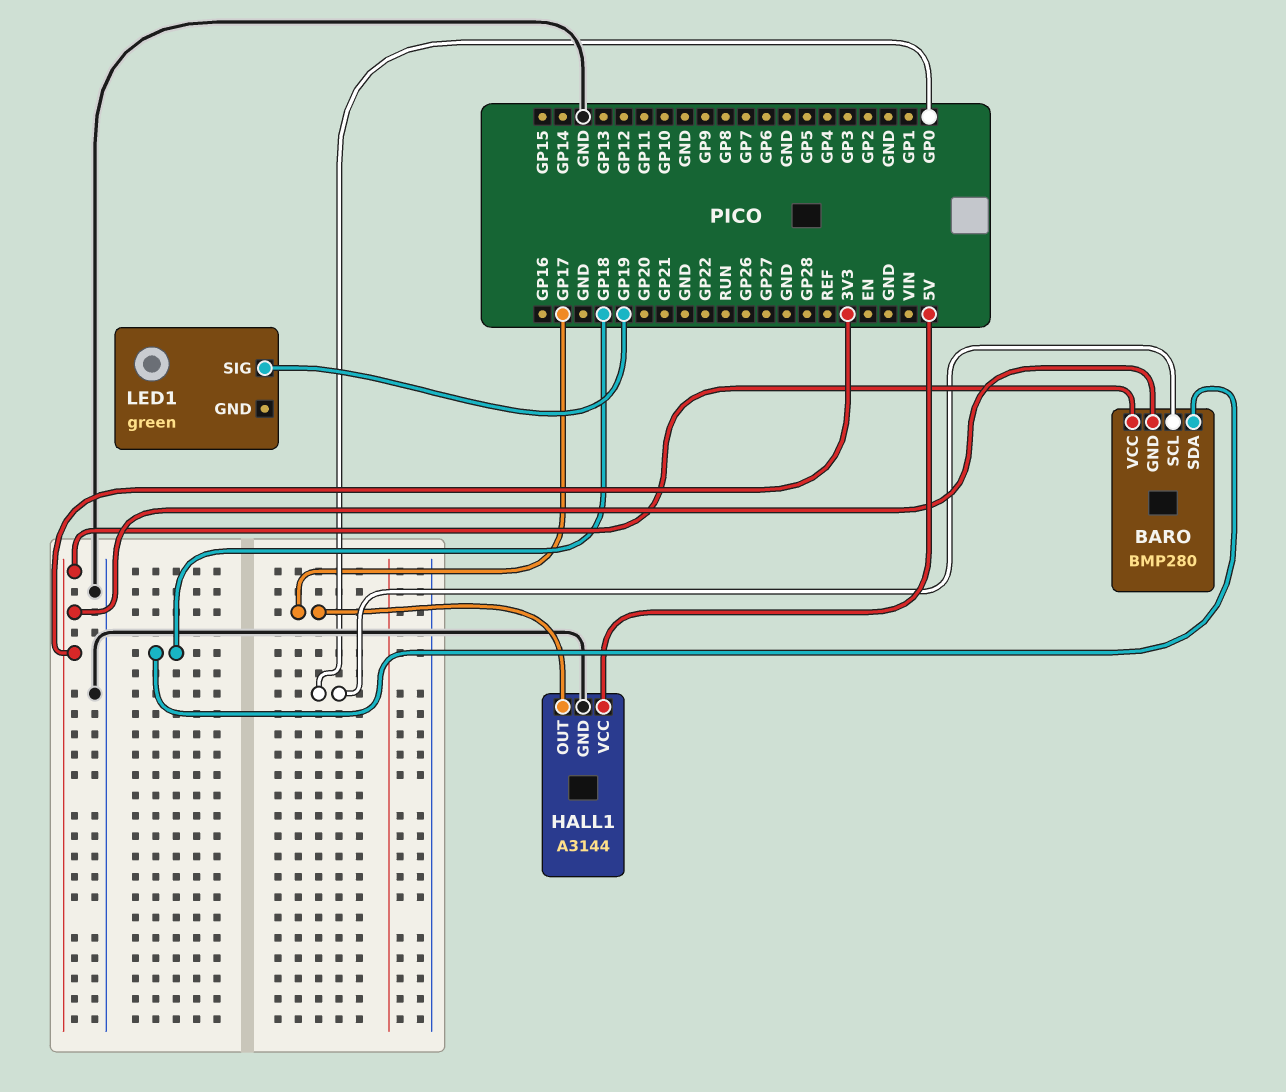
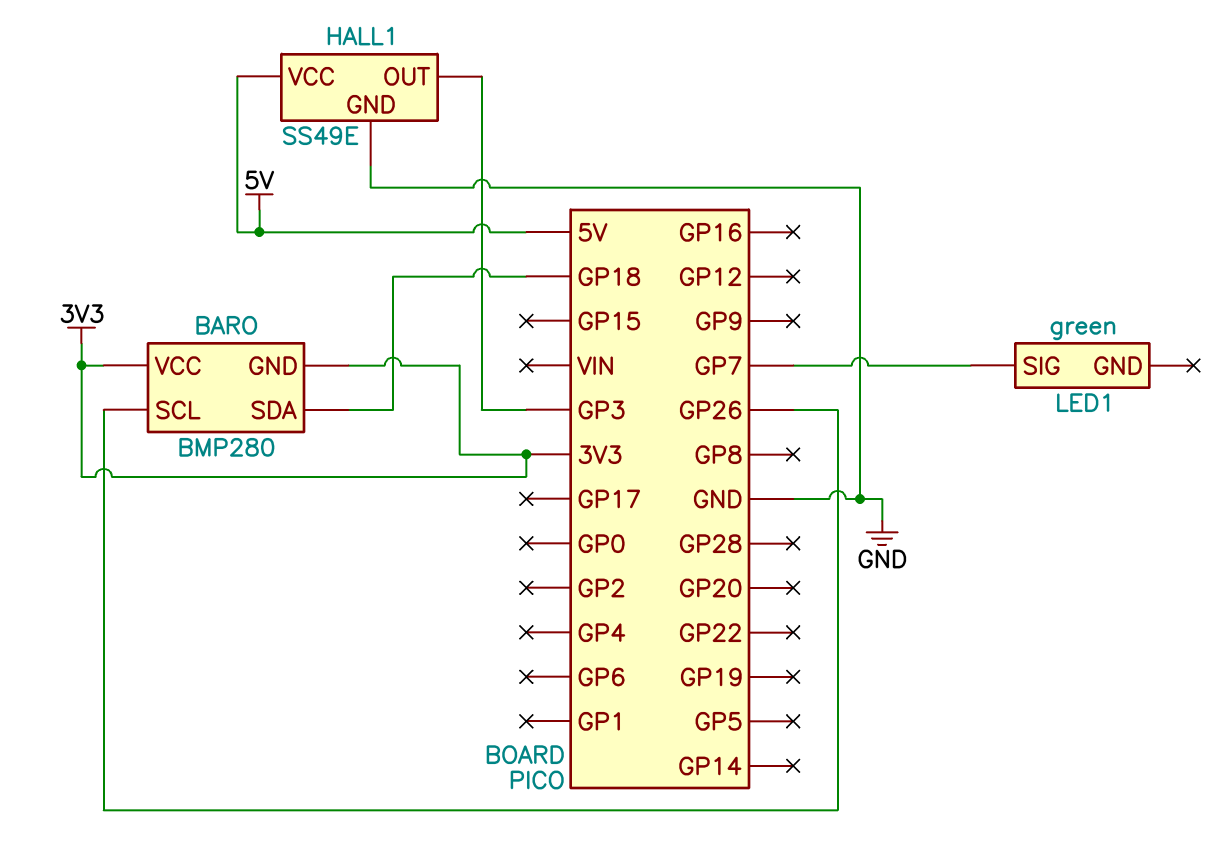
BARO pin SCL: GP0 -> GP26
HALL1: A3144 -> SS49E
HALL1 pin OUT: GP17 -> GP3
LED1 pin SIG: GP19 -> GP7

